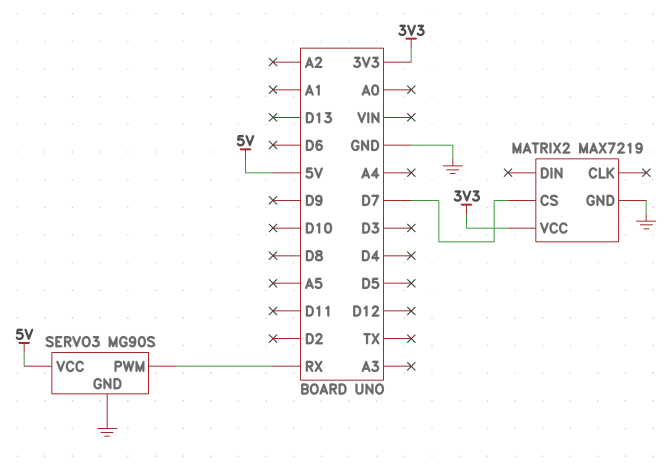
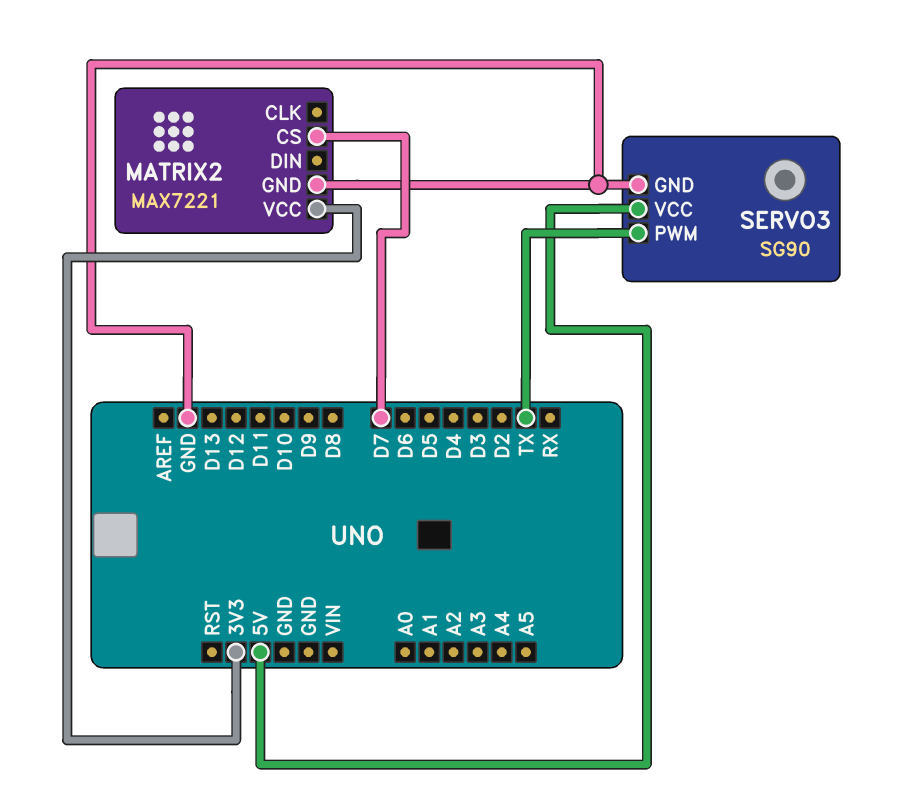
MATRIX2: MAX7219 -> MAX7221
SERVO3: MG90S -> SG90
SERVO3 pin PWM: RX -> TX

